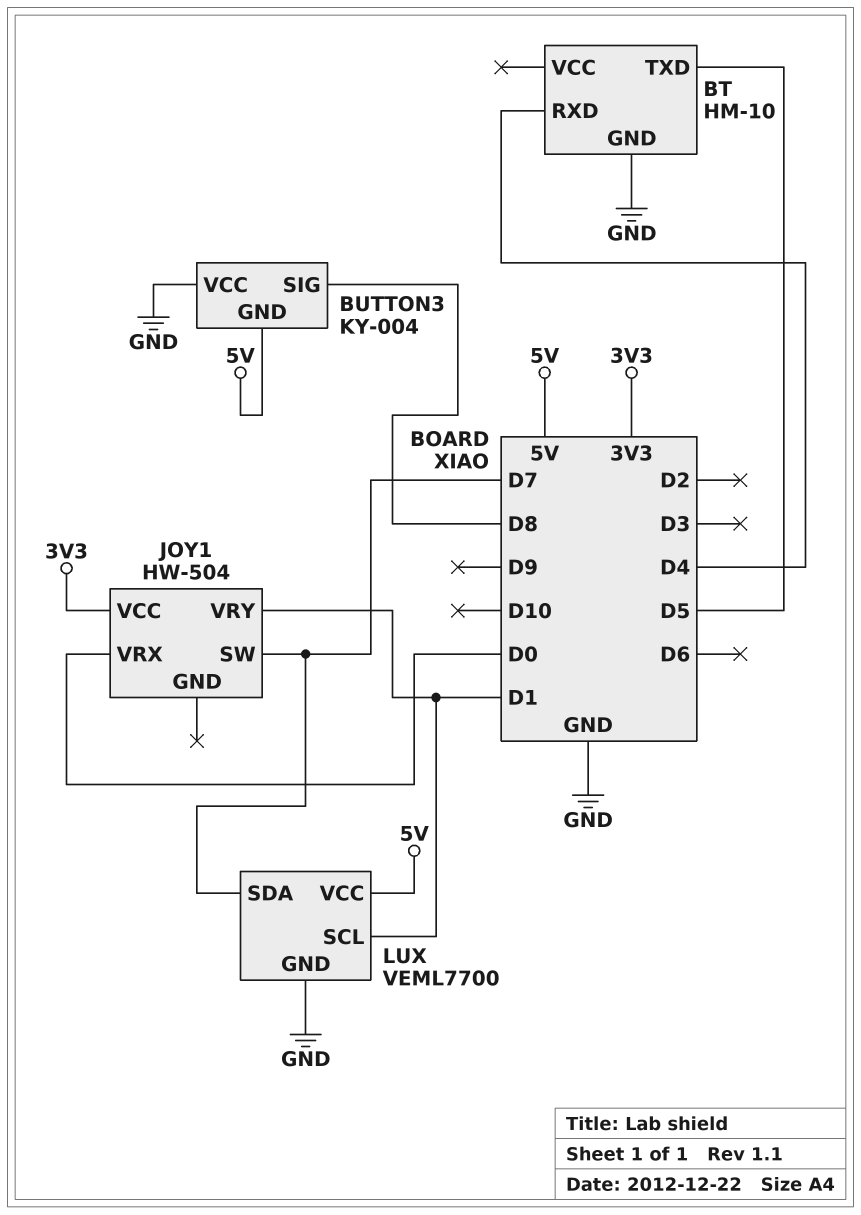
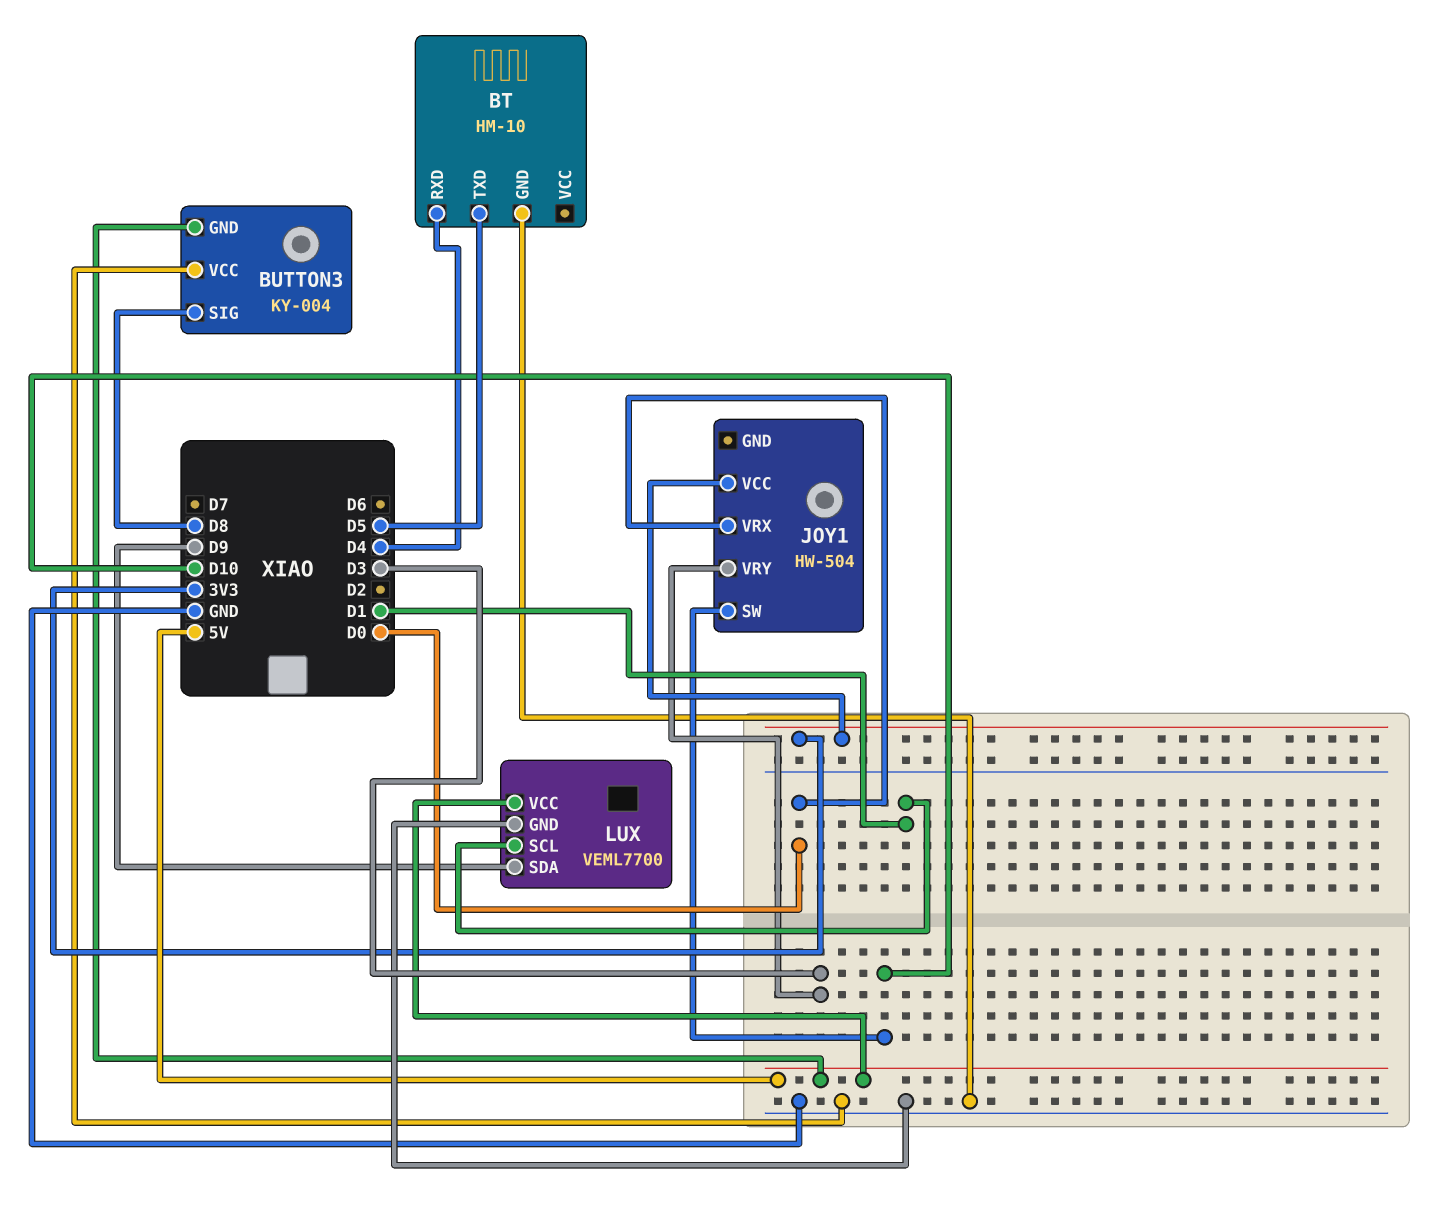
JOY1 pin SW: D7 -> D10
JOY1 pin VRY: D1 -> D3
LUX pin SDA: D7 -> D9

